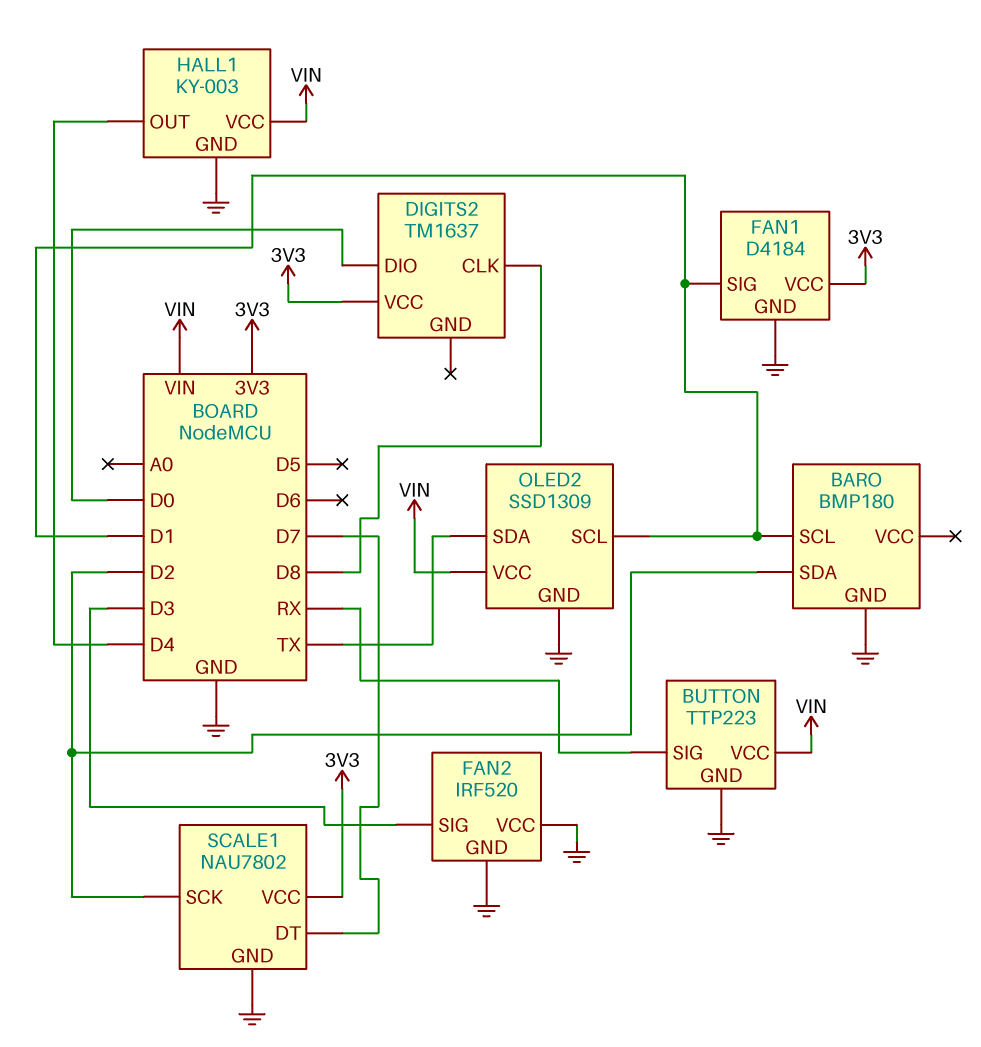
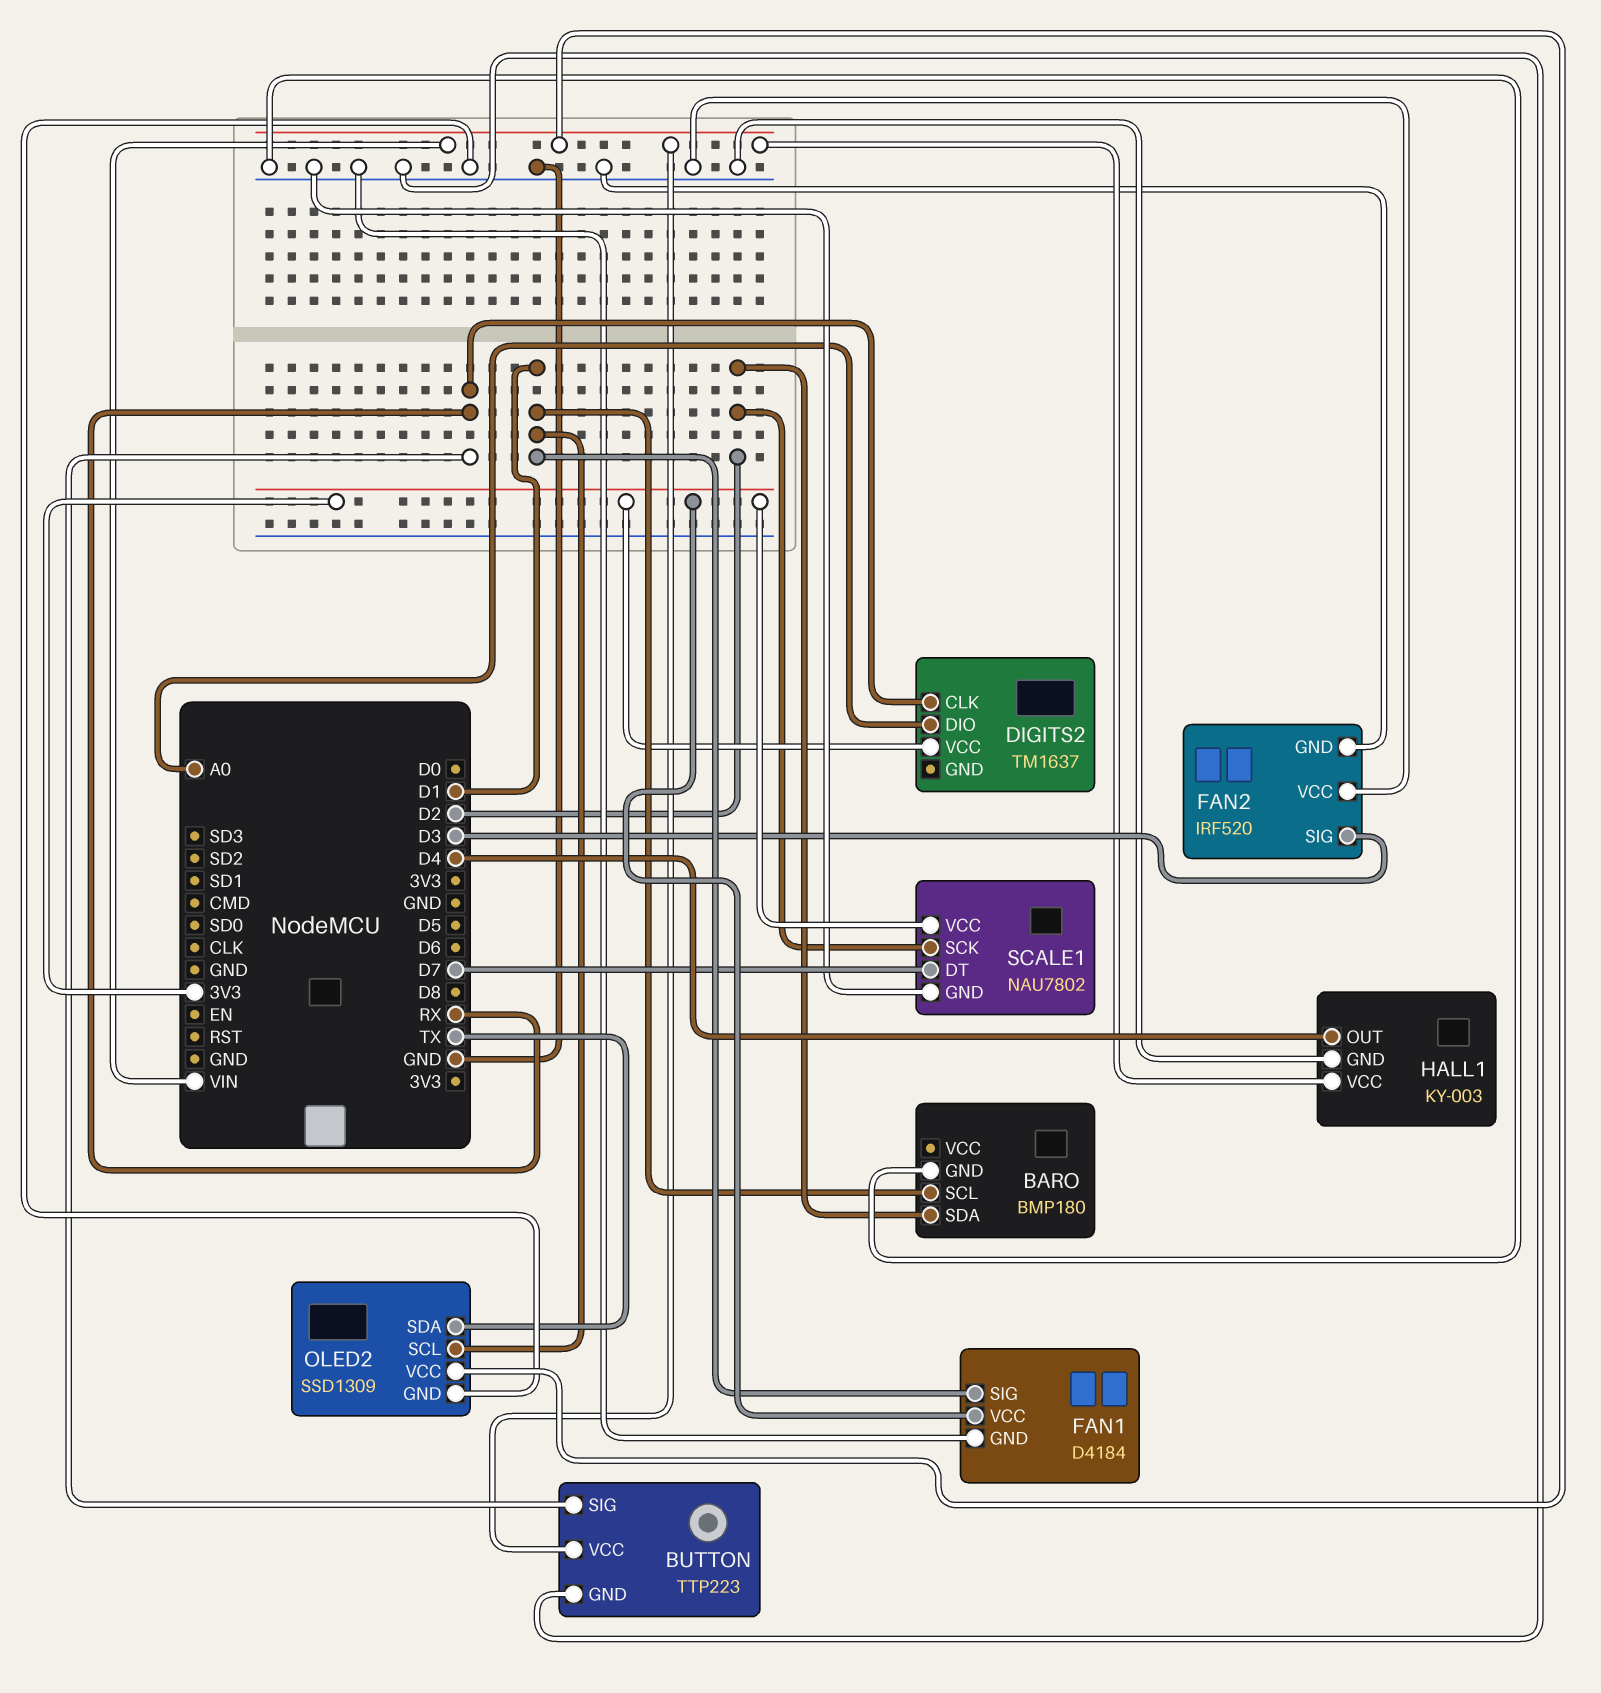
DIGITS2 pin CLK: D8 -> RX
DIGITS2 pin DIO: D0 -> A0

